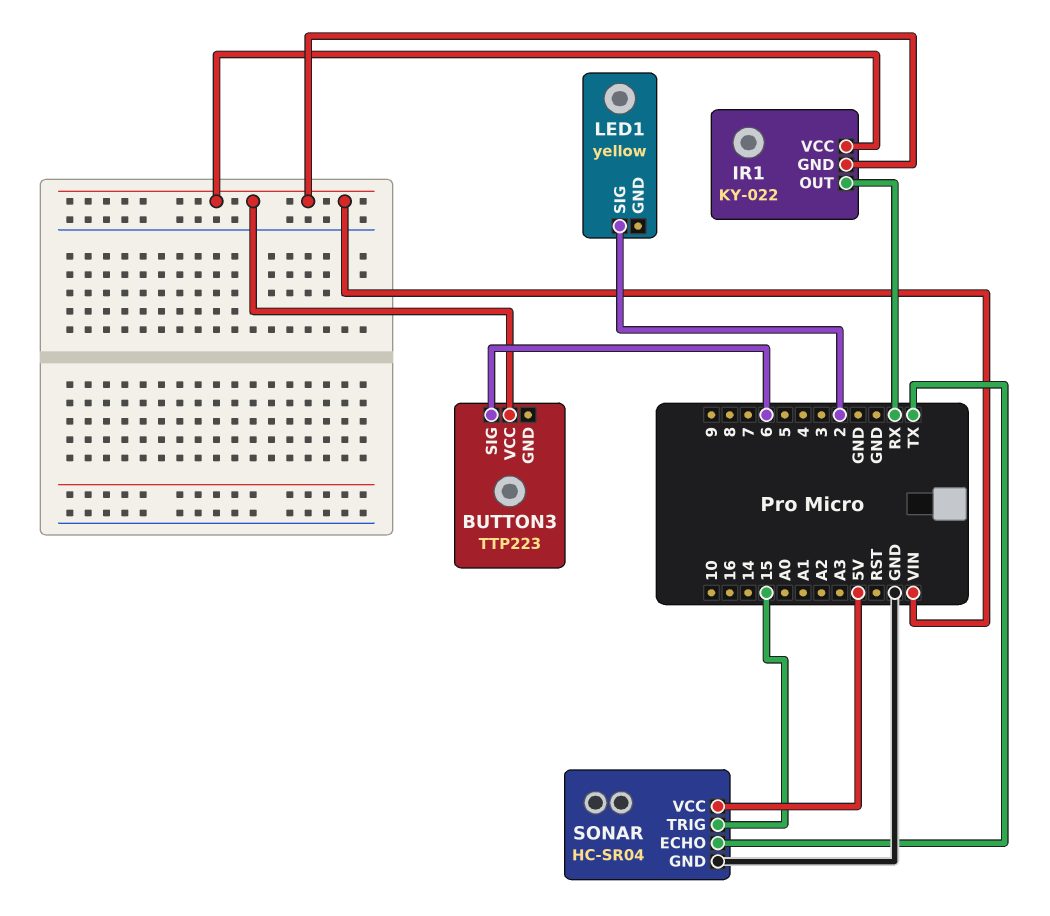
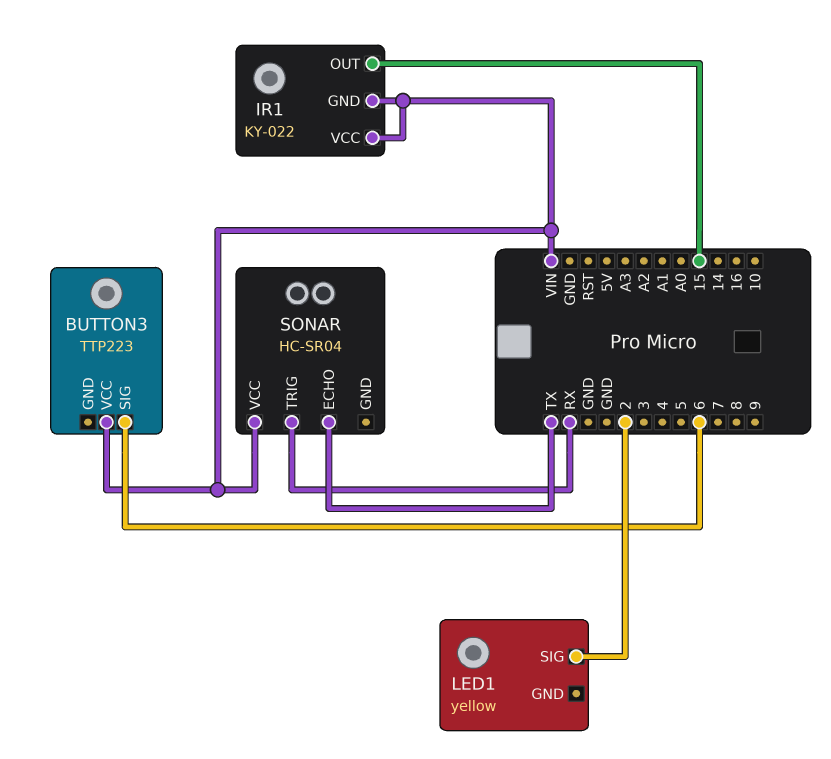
IR1 pin OUT: RX -> 15
SONAR pin GND: GND -> none
SONAR pin TRIG: 15 -> RX
SONAR pin VCC: 5V -> VIN

